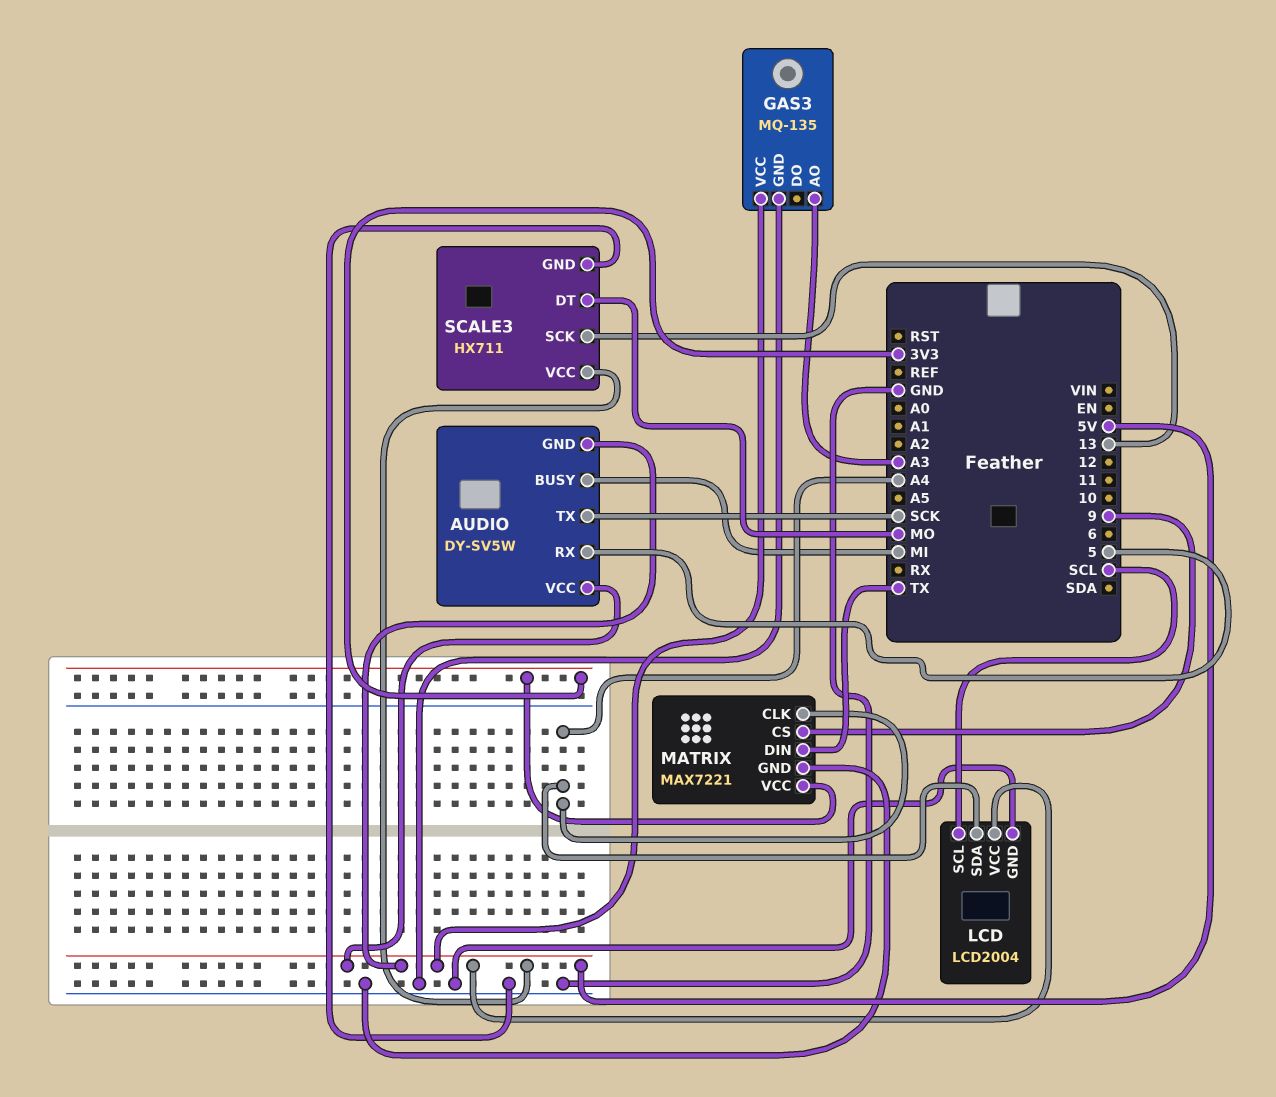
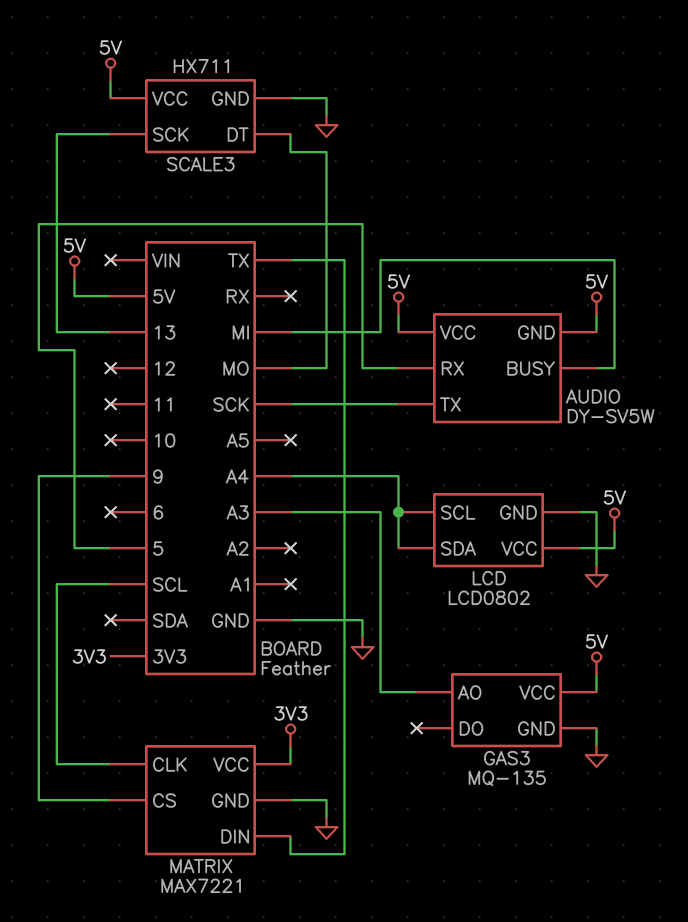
LCD: LCD2004 -> LCD0802
LCD pin SCL: SCL -> A4
MATRIX pin CLK: A4 -> SCL

